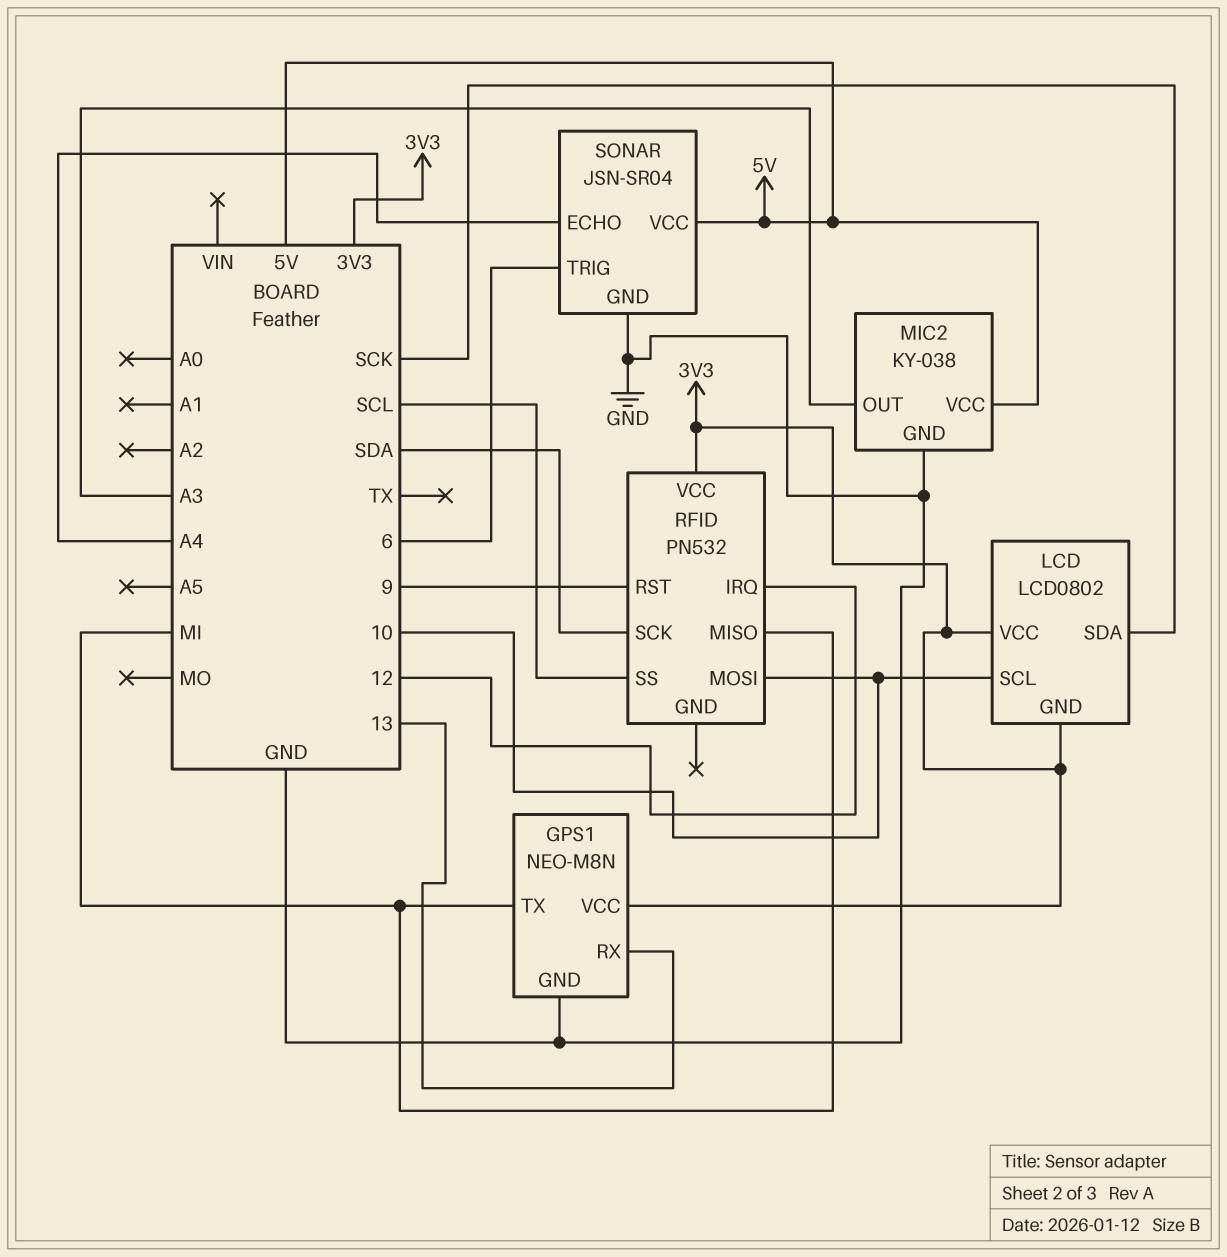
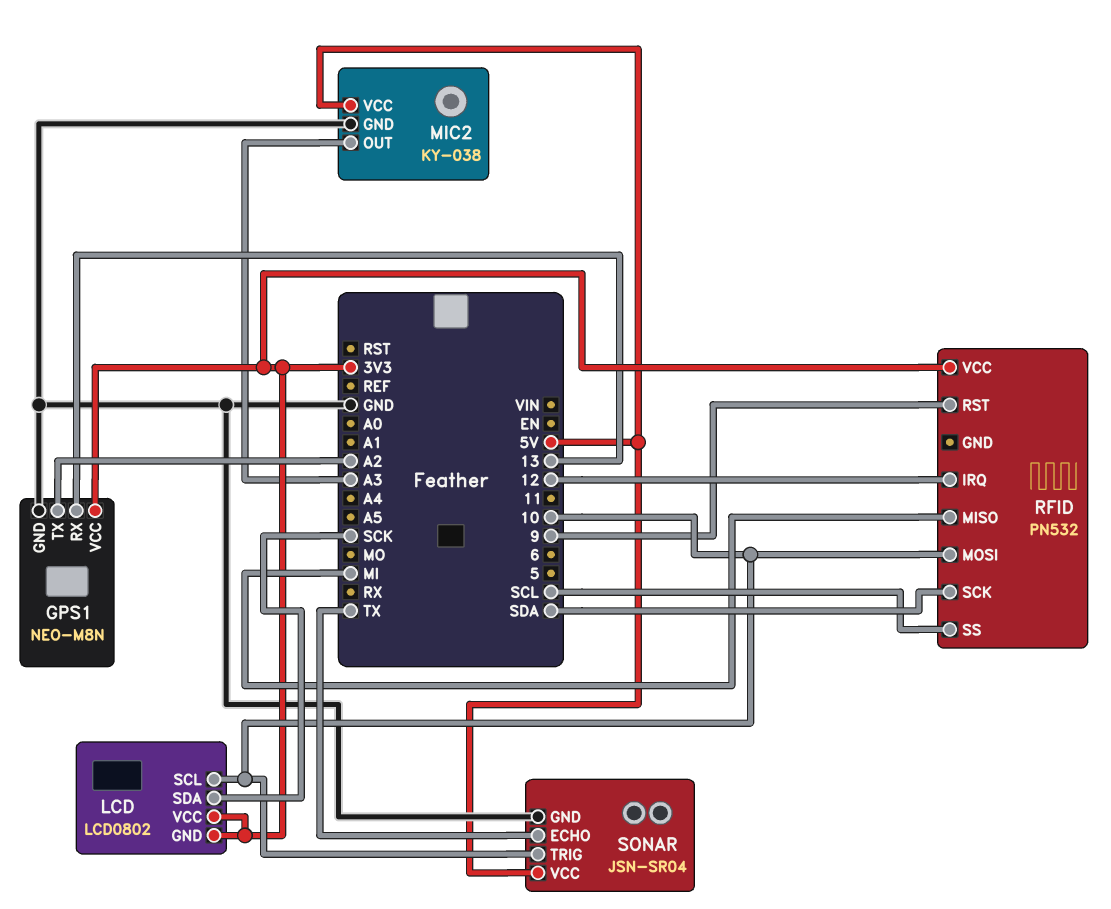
GPS1 pin TX: MI -> A2
SONAR pin ECHO: A4 -> TX
SONAR pin TRIG: 6 -> 10

